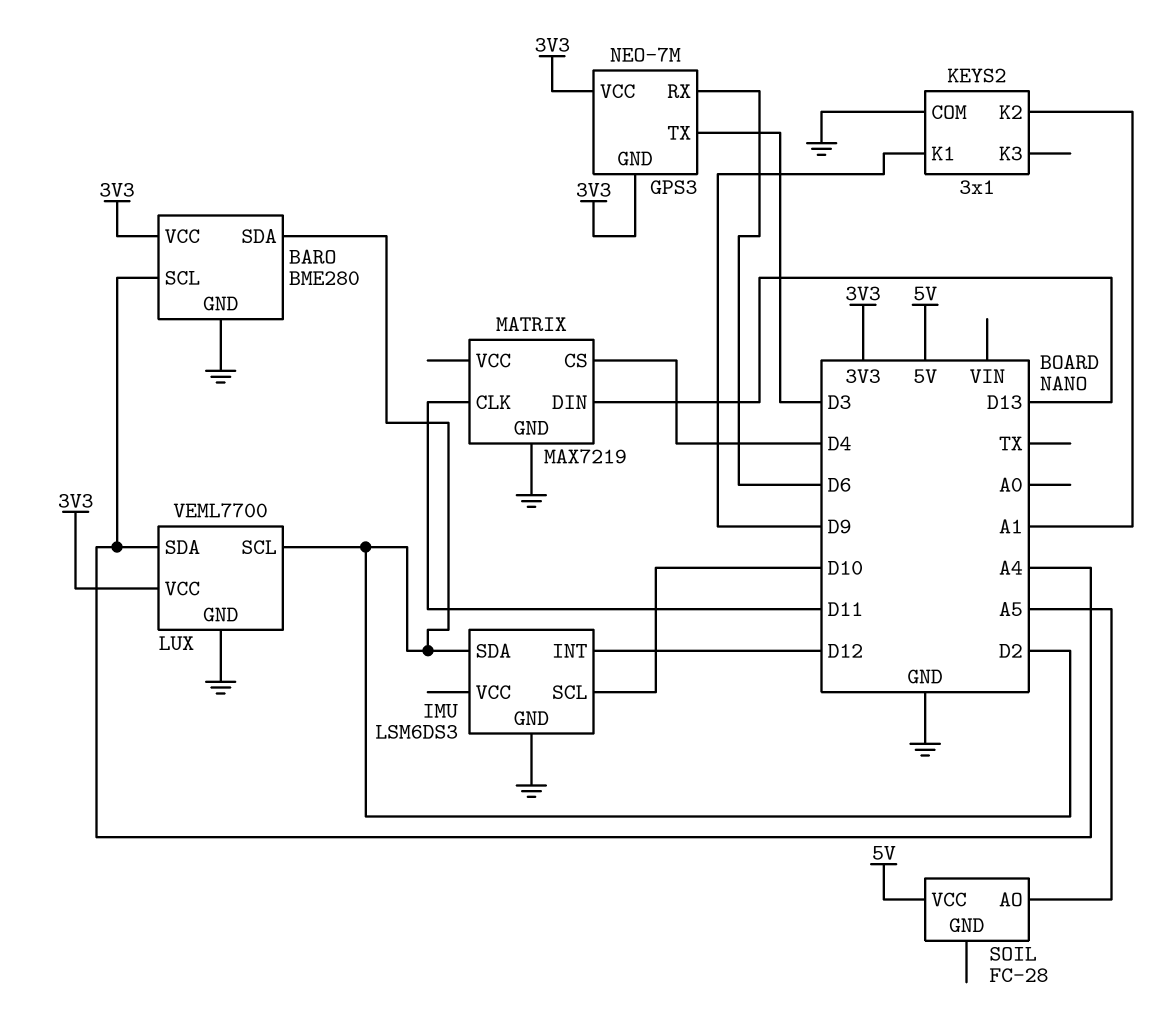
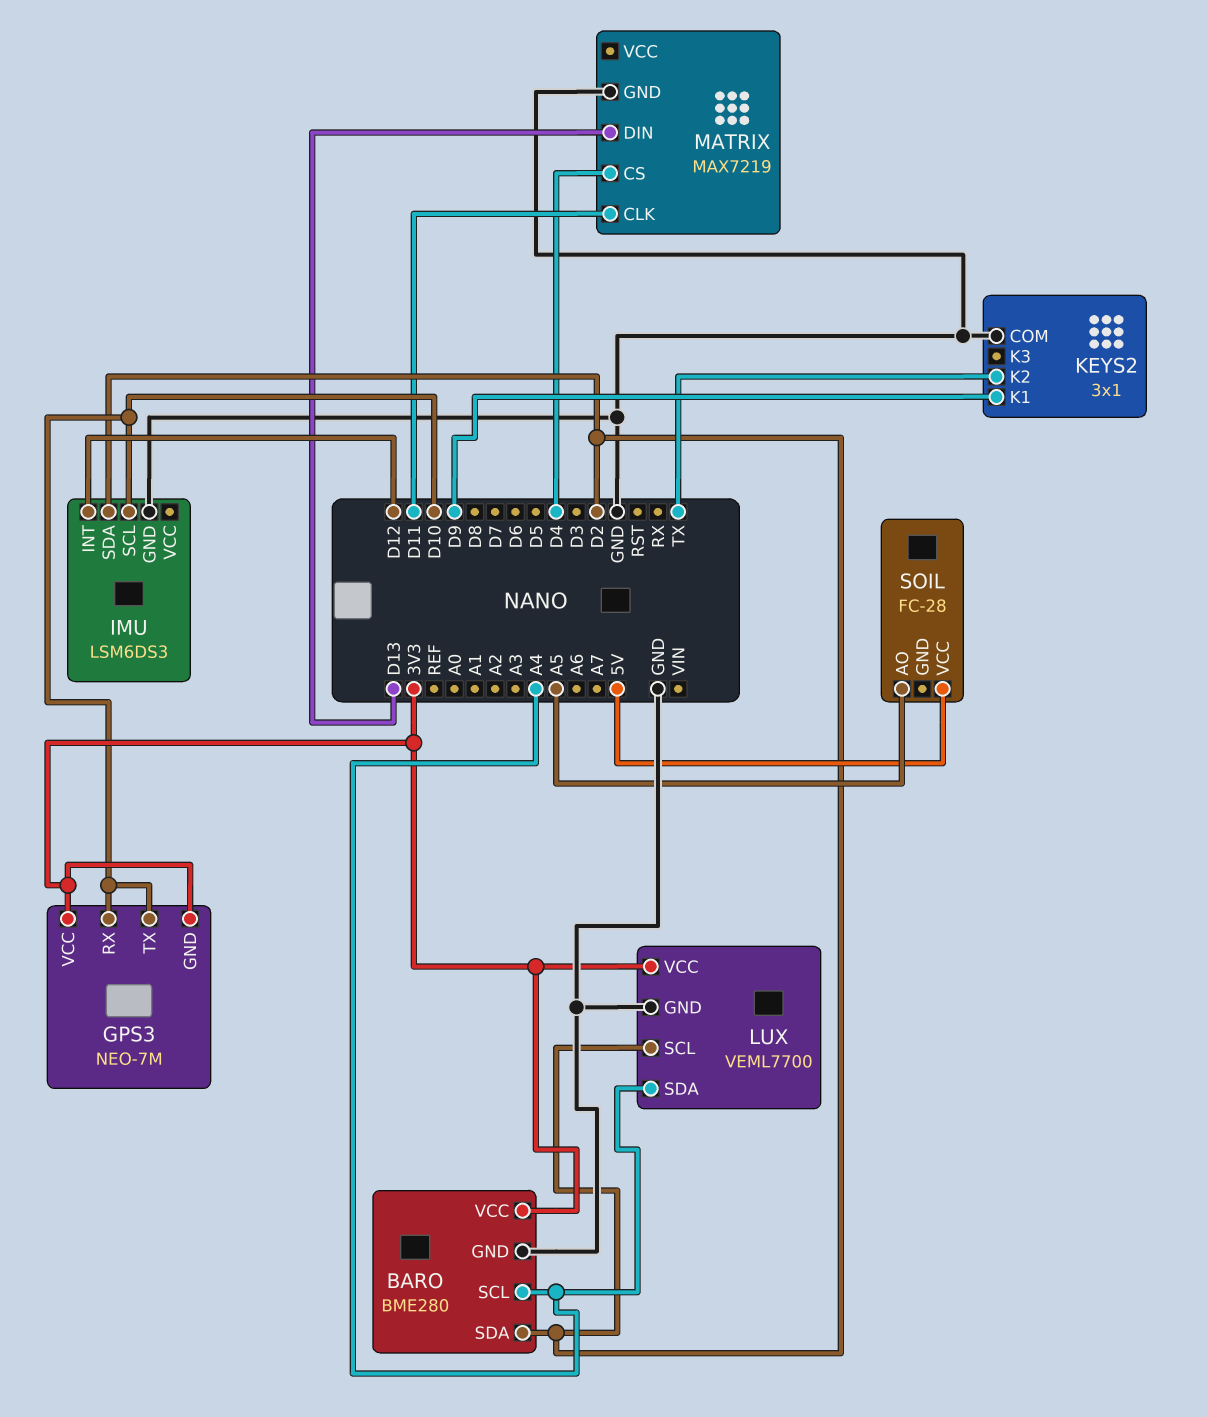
GPS3 pin RX: D6 -> D10
GPS3 pin TX: D3 -> D10
KEYS2 pin K2: A1 -> TX

